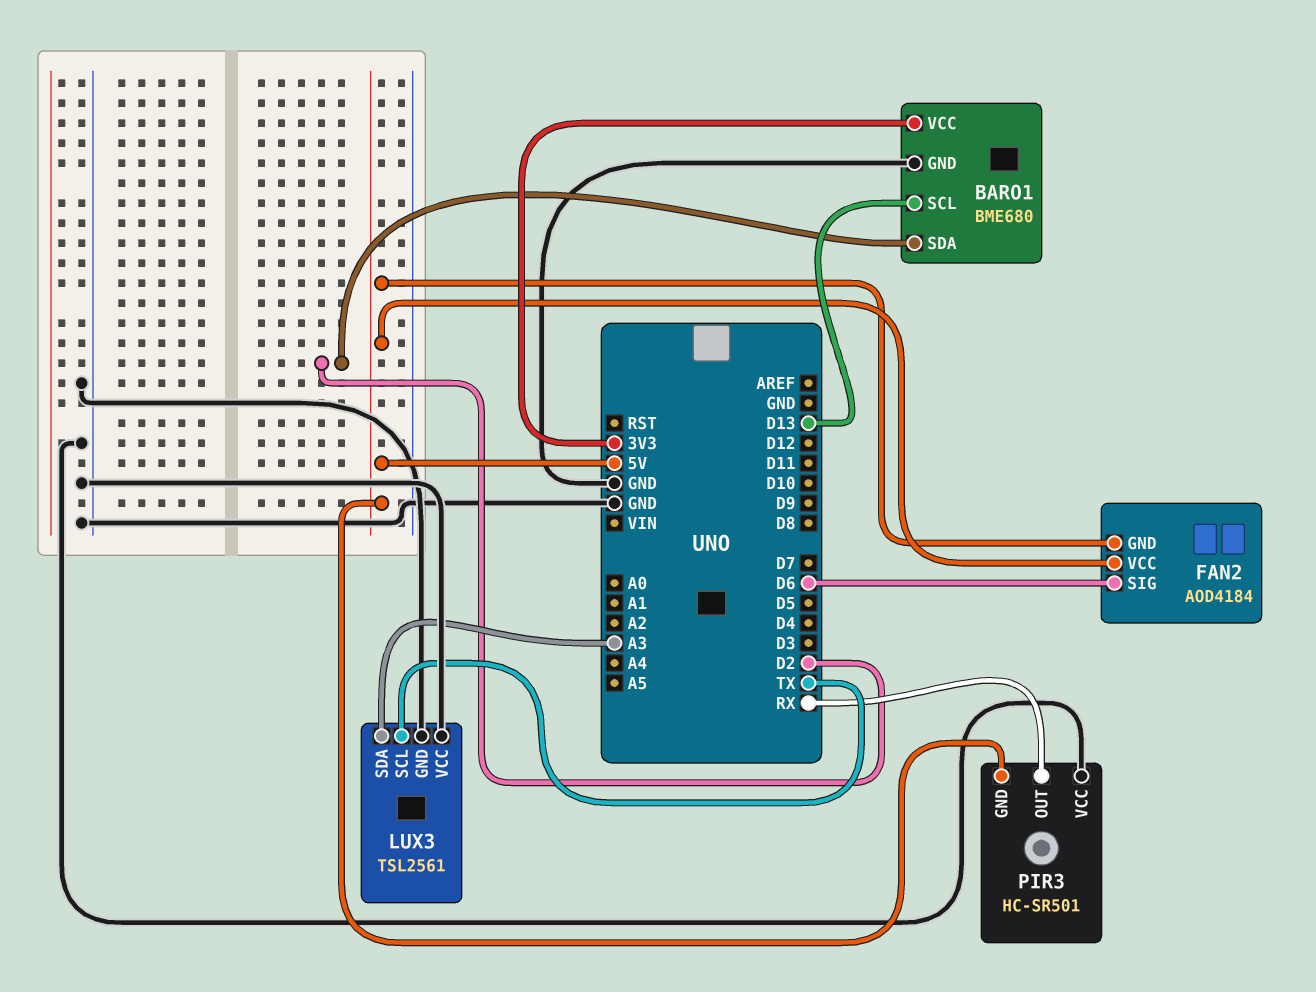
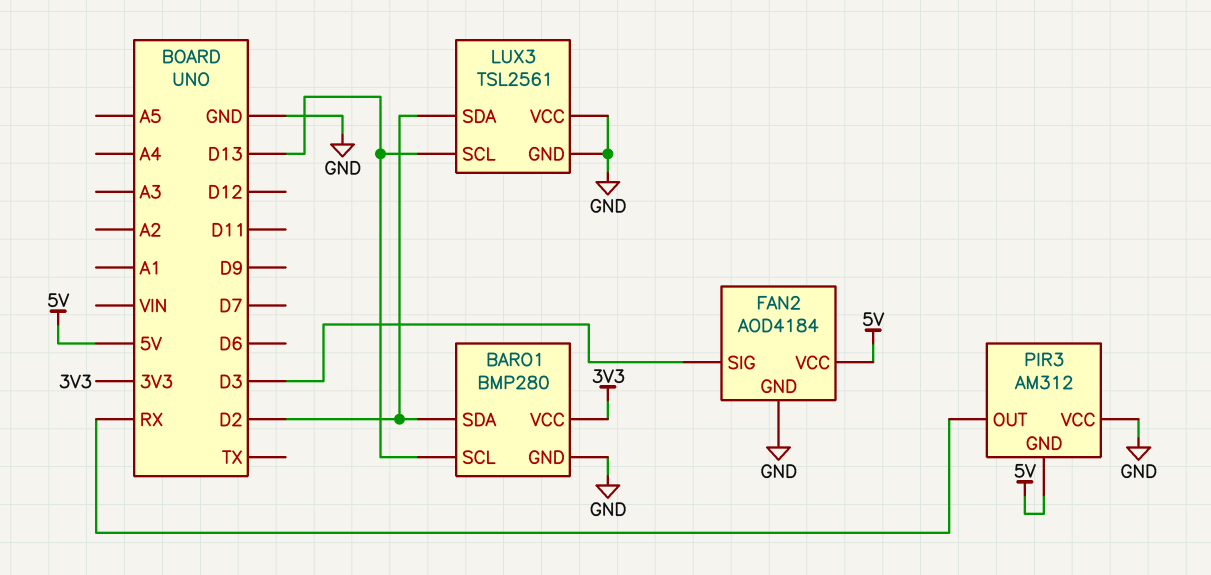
BARO1: BME680 -> BMP280
FAN2 pin GND: 5V -> GND
FAN2 pin SIG: D6 -> D3
LUX3 pin SCL: TX -> D13
LUX3 pin SDA: A3 -> D2
PIR3: HC-SR501 -> AM312

